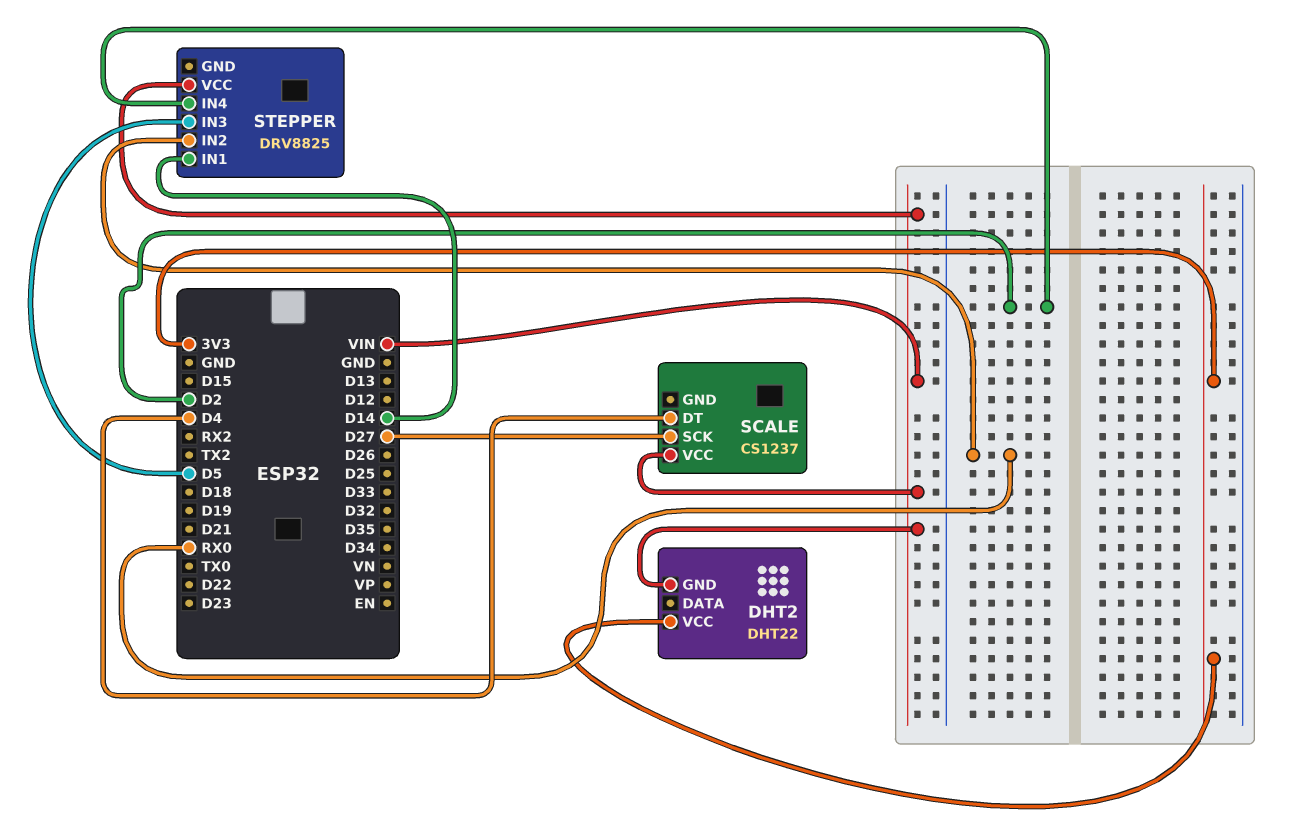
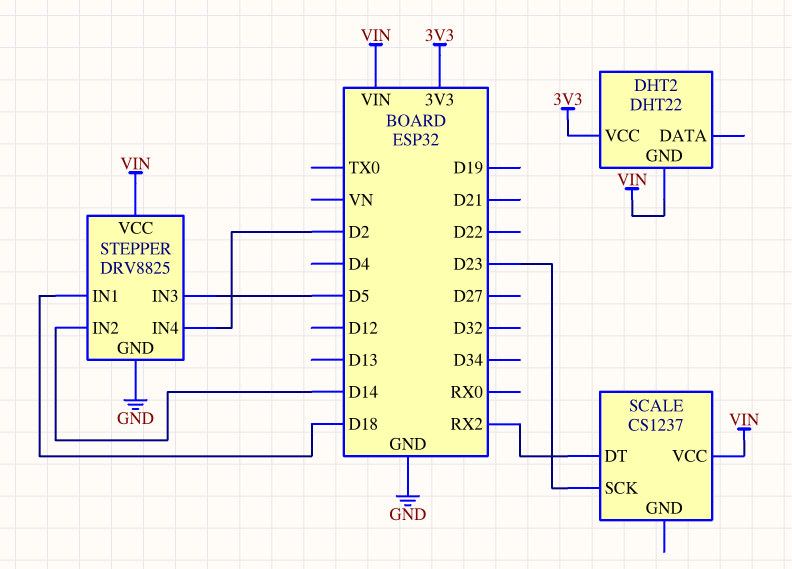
SCALE pin DT: D4 -> RX2
SCALE pin SCK: D27 -> D23
STEPPER pin GND: none -> GND
STEPPER pin IN1: D14 -> D18
STEPPER pin IN2: RX0 -> D14

